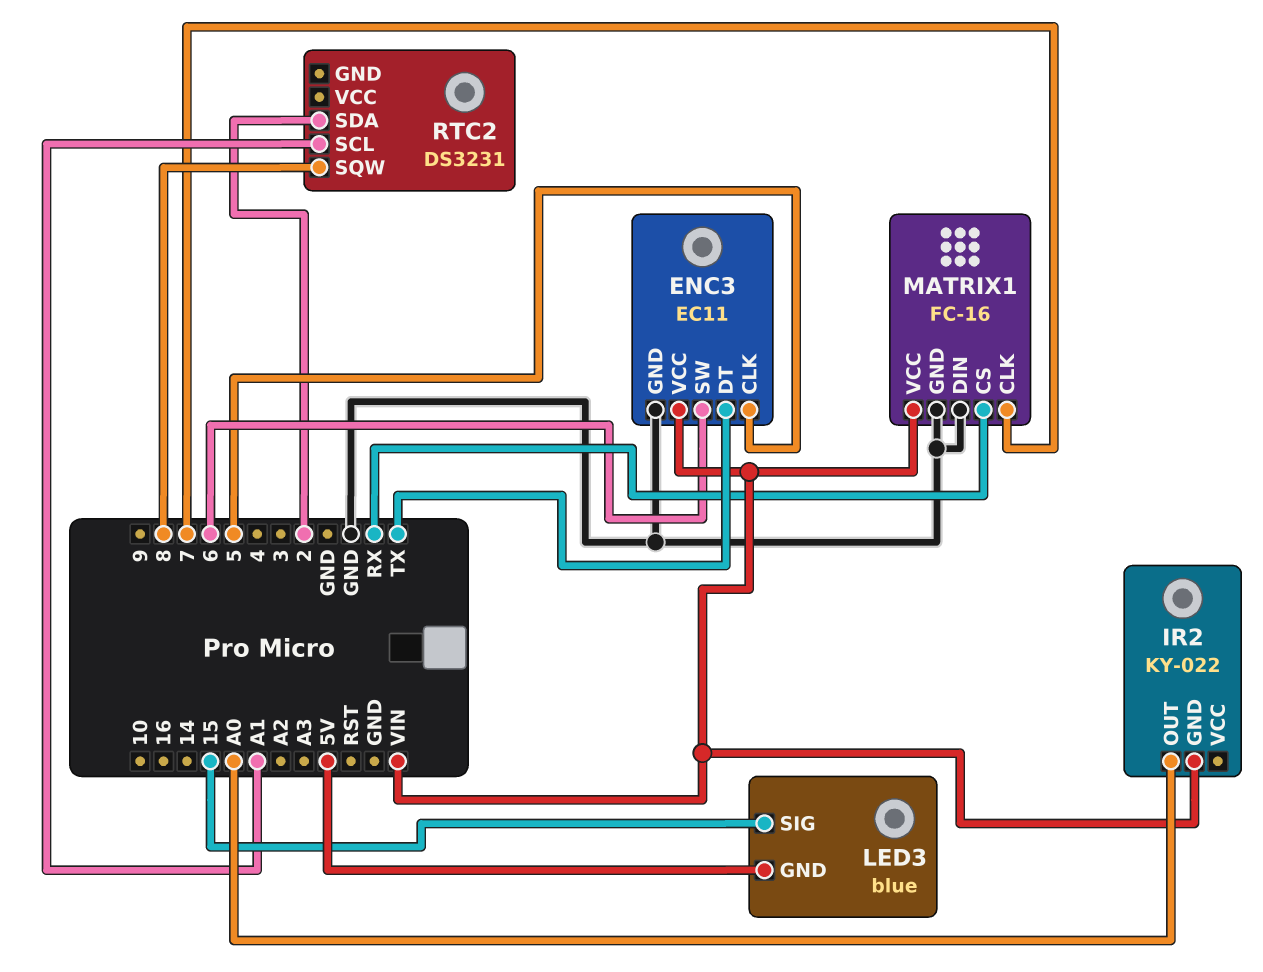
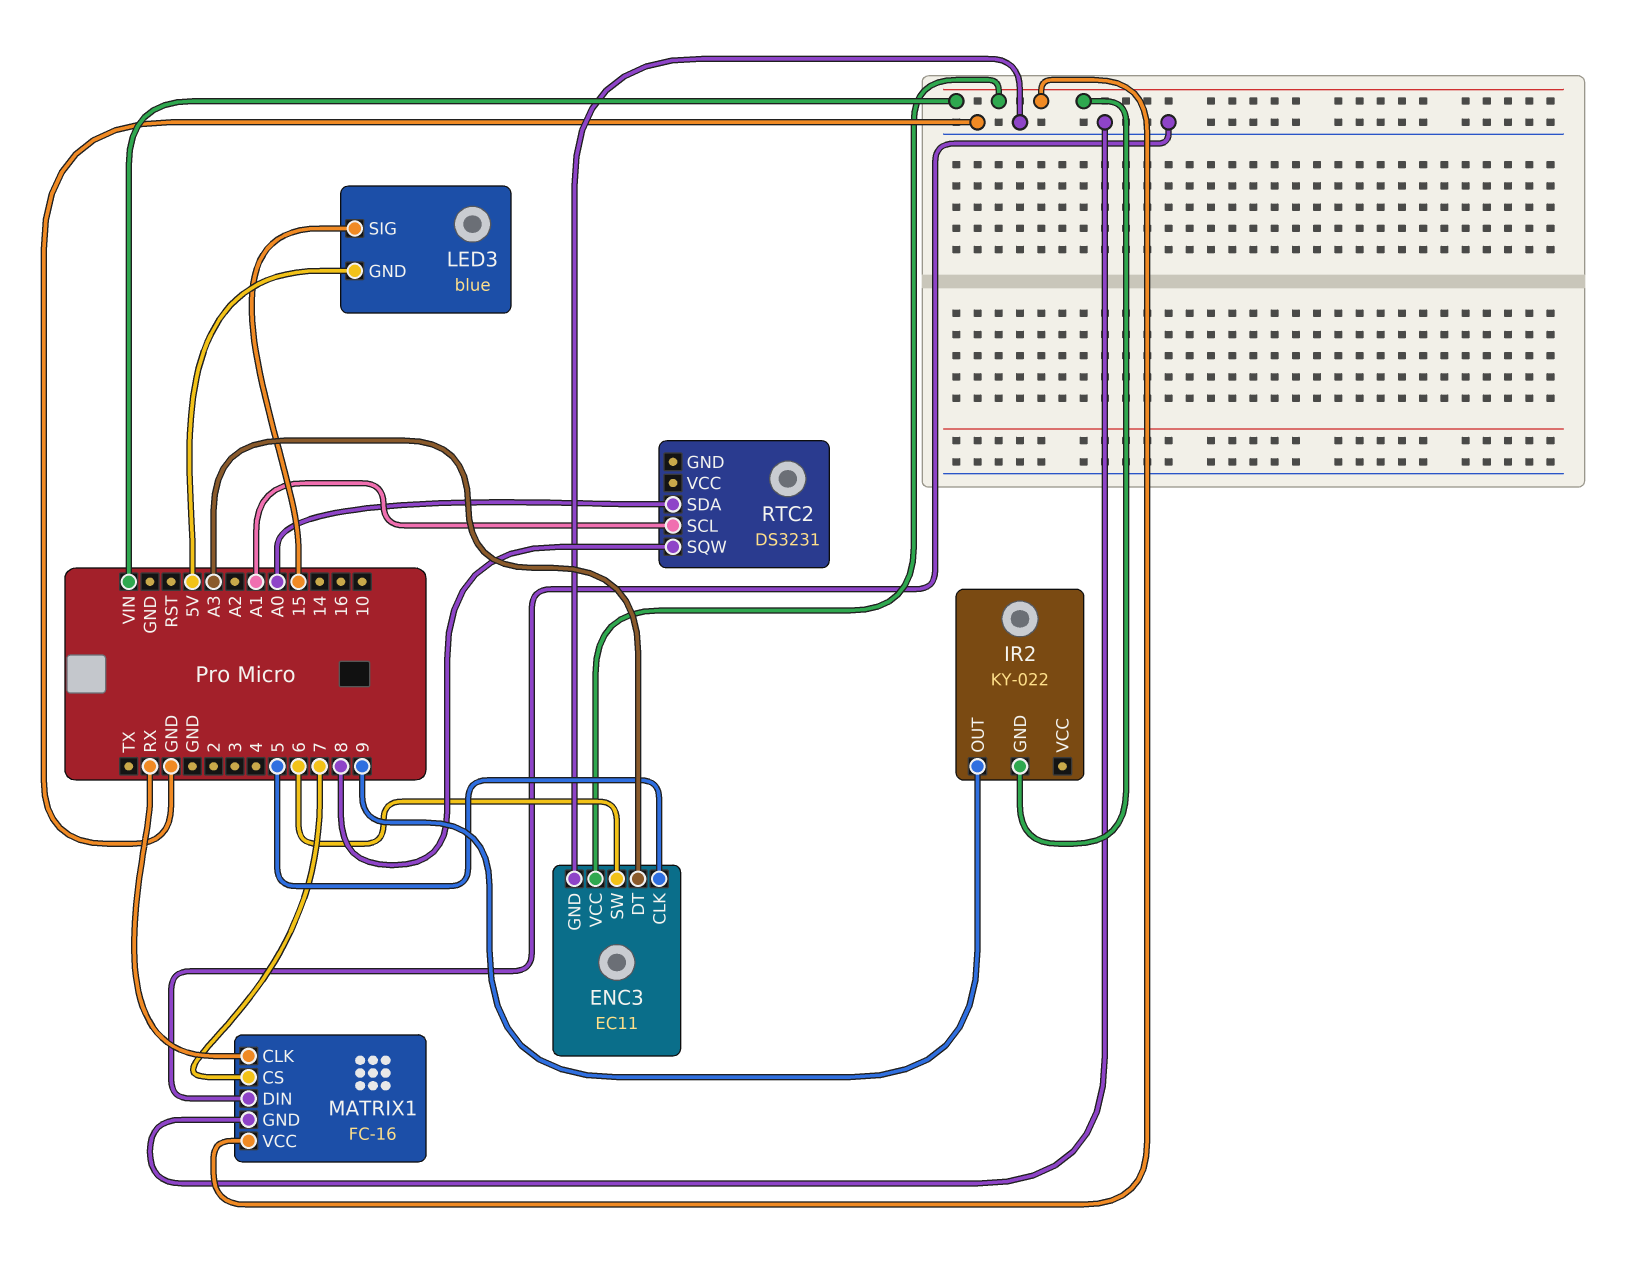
ENC3 pin DT: TX -> A3
IR2 pin OUT: A0 -> 9
MATRIX1 pin CLK: 7 -> RX
MATRIX1 pin CS: RX -> 7
RTC2 pin SDA: 2 -> A0

